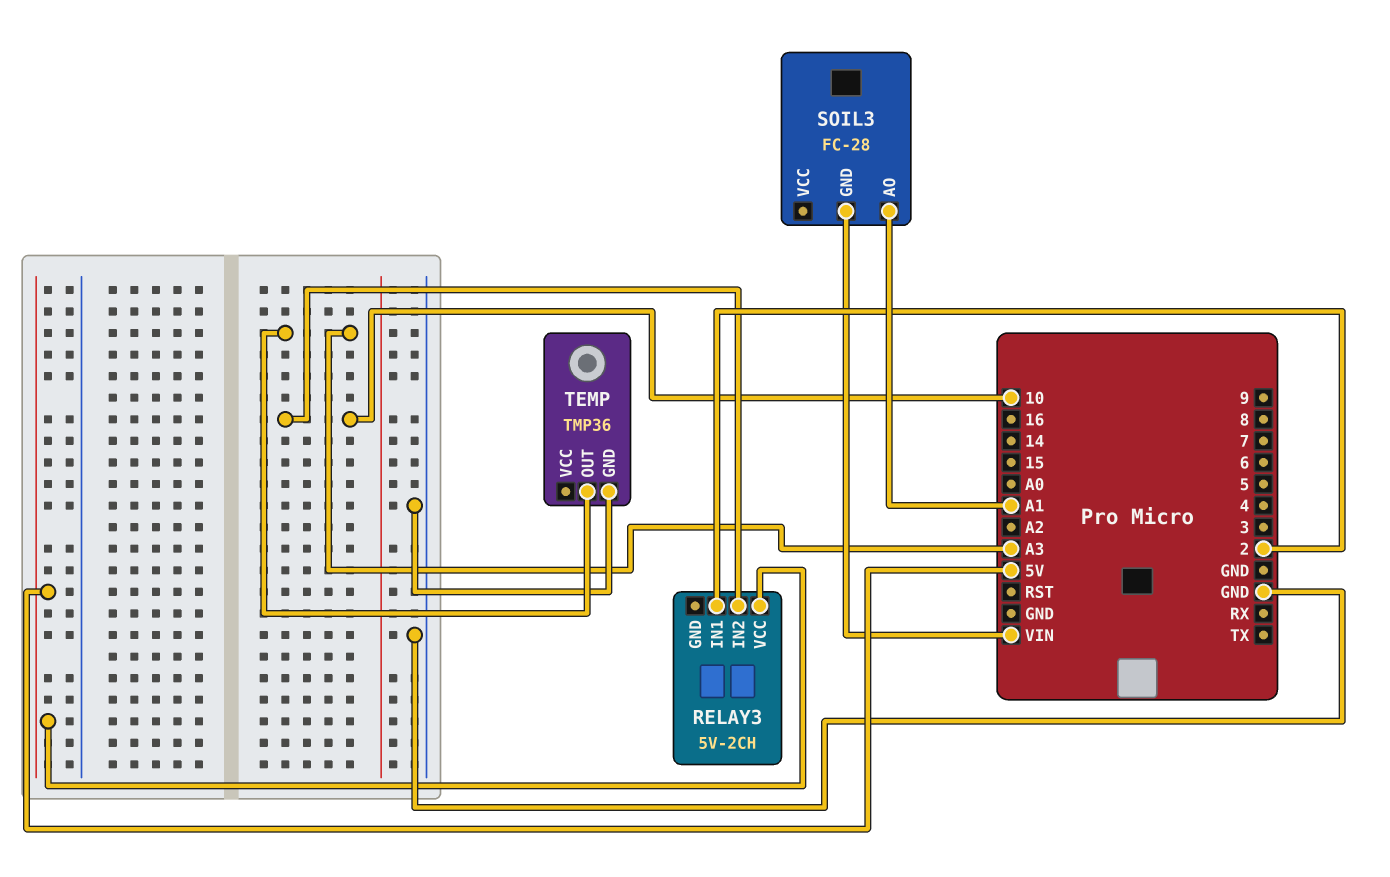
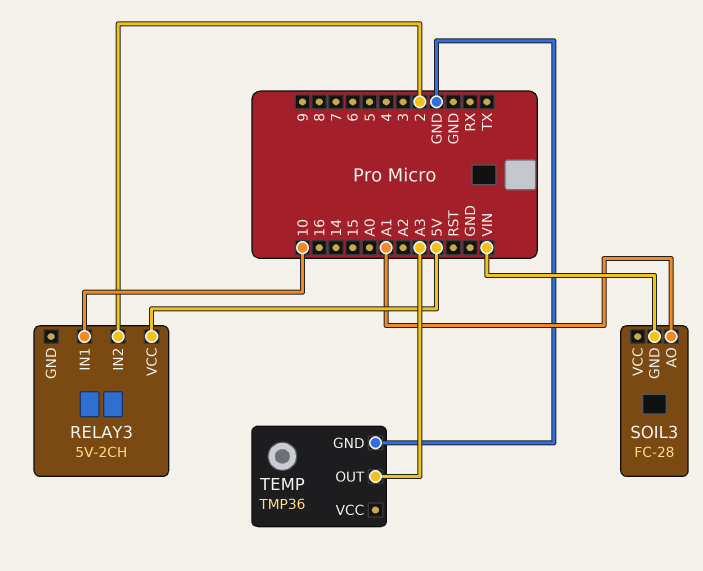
RELAY3 pin IN1: 2 -> 10
RELAY3 pin IN2: 10 -> 2

